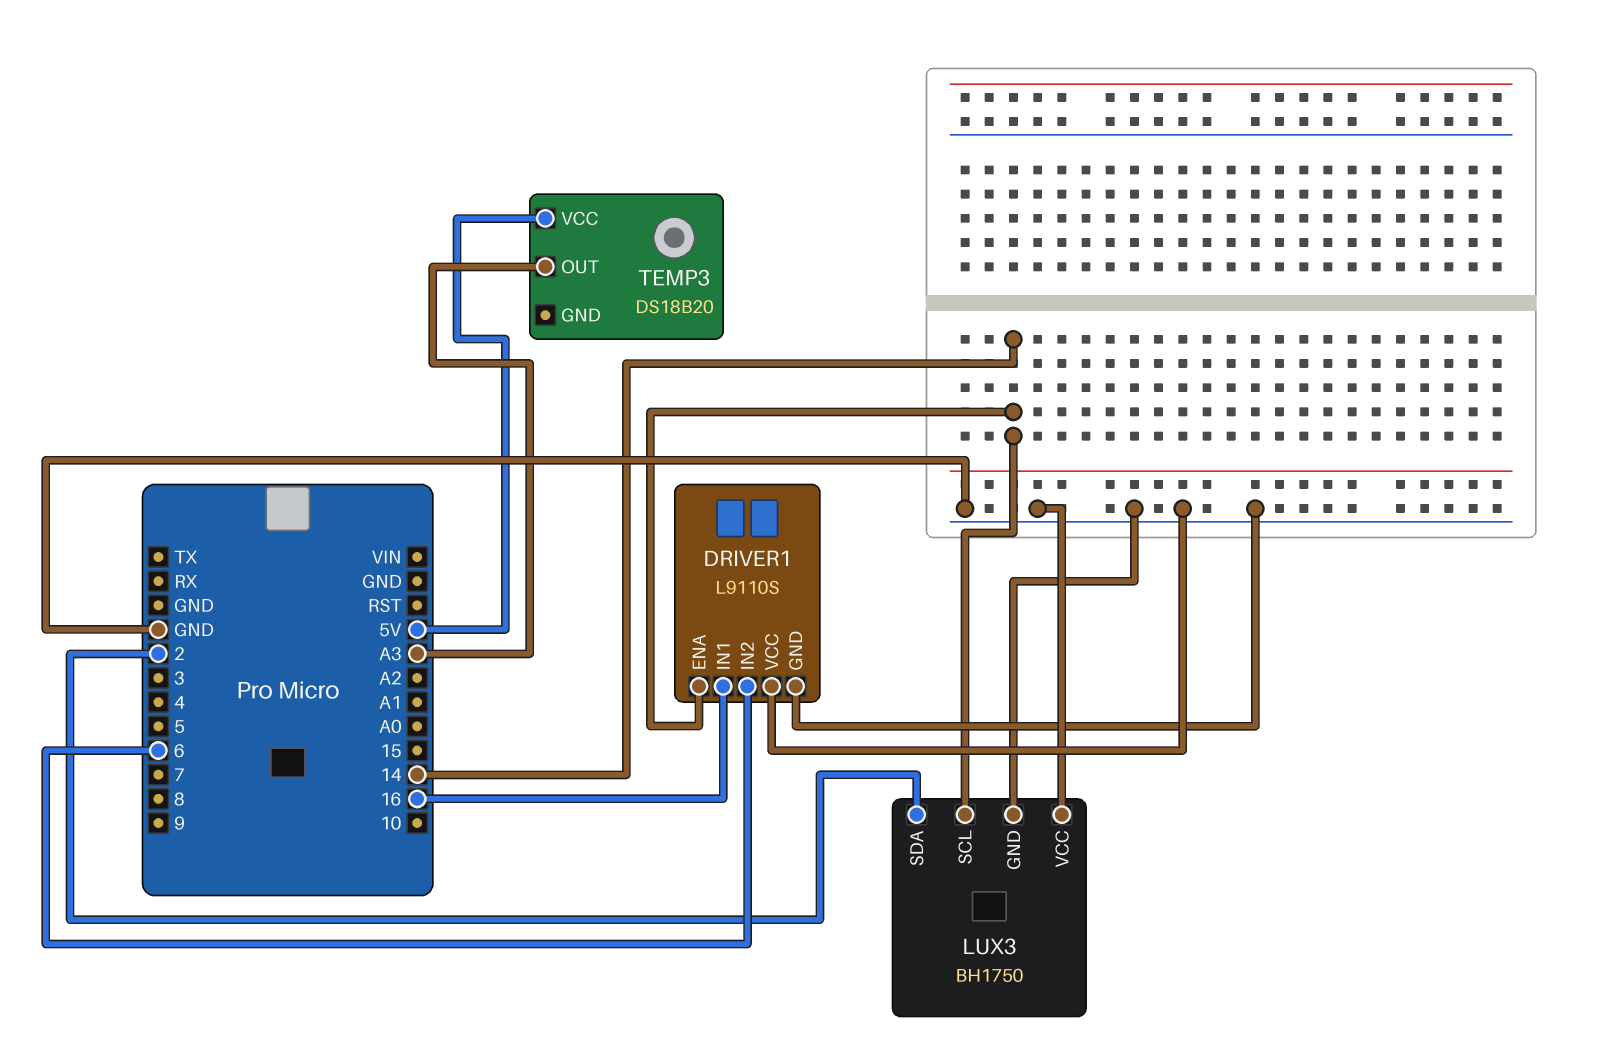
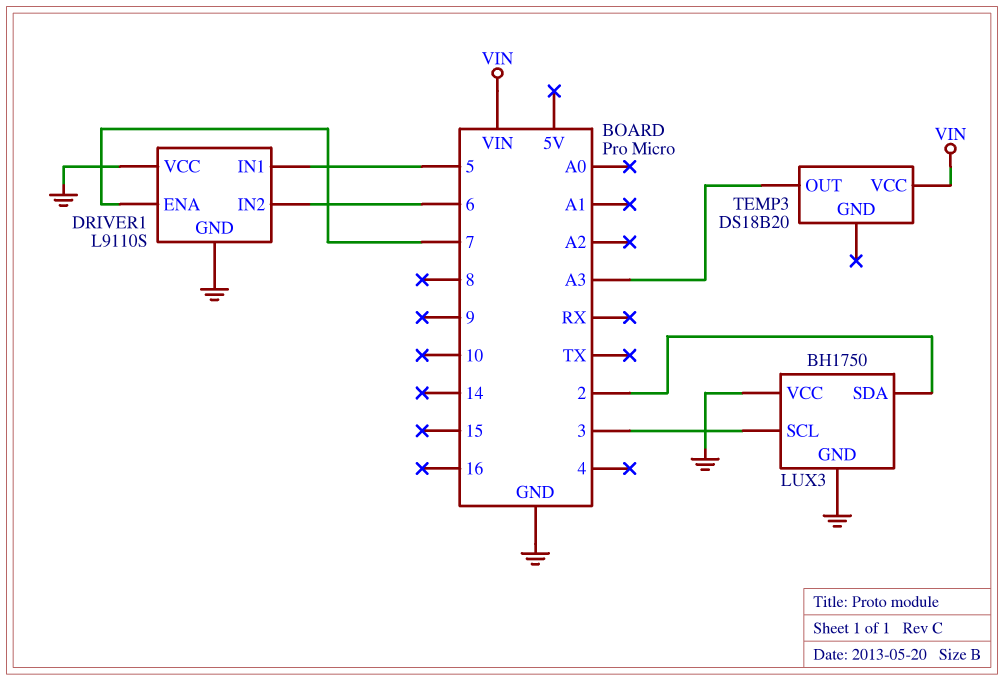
DRIVER1 pin ENA: 14 -> 7
DRIVER1 pin IN1: 16 -> 5
LUX3 pin SCL: 14 -> 3
TEMP3 pin VCC: 5V -> VIN

